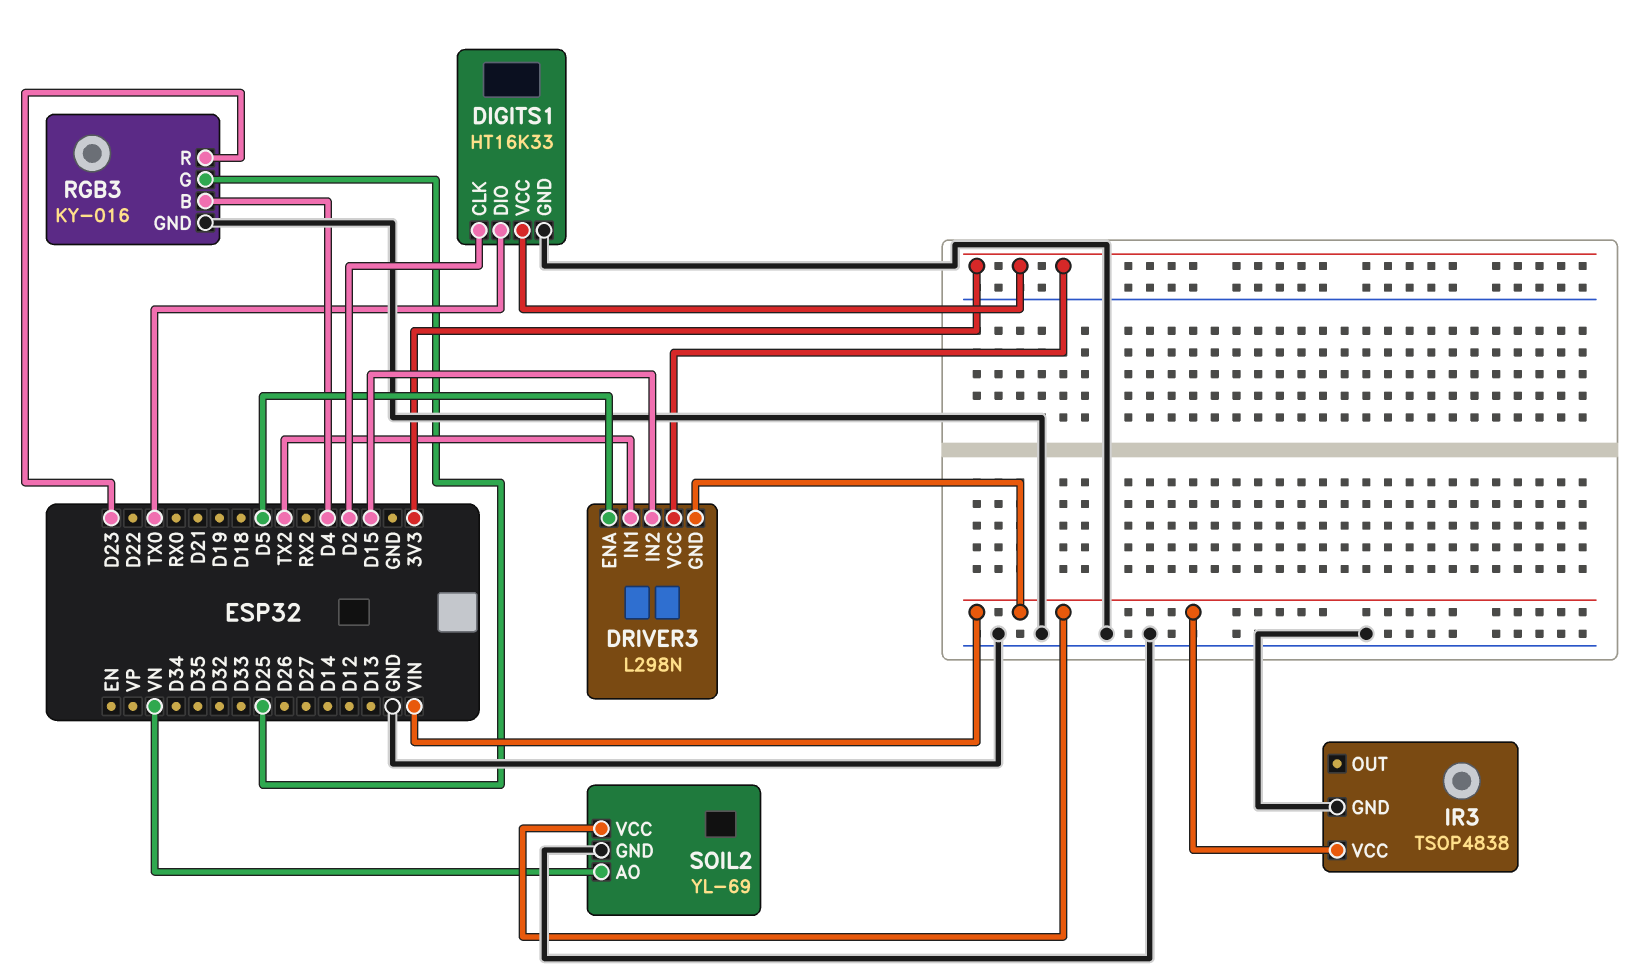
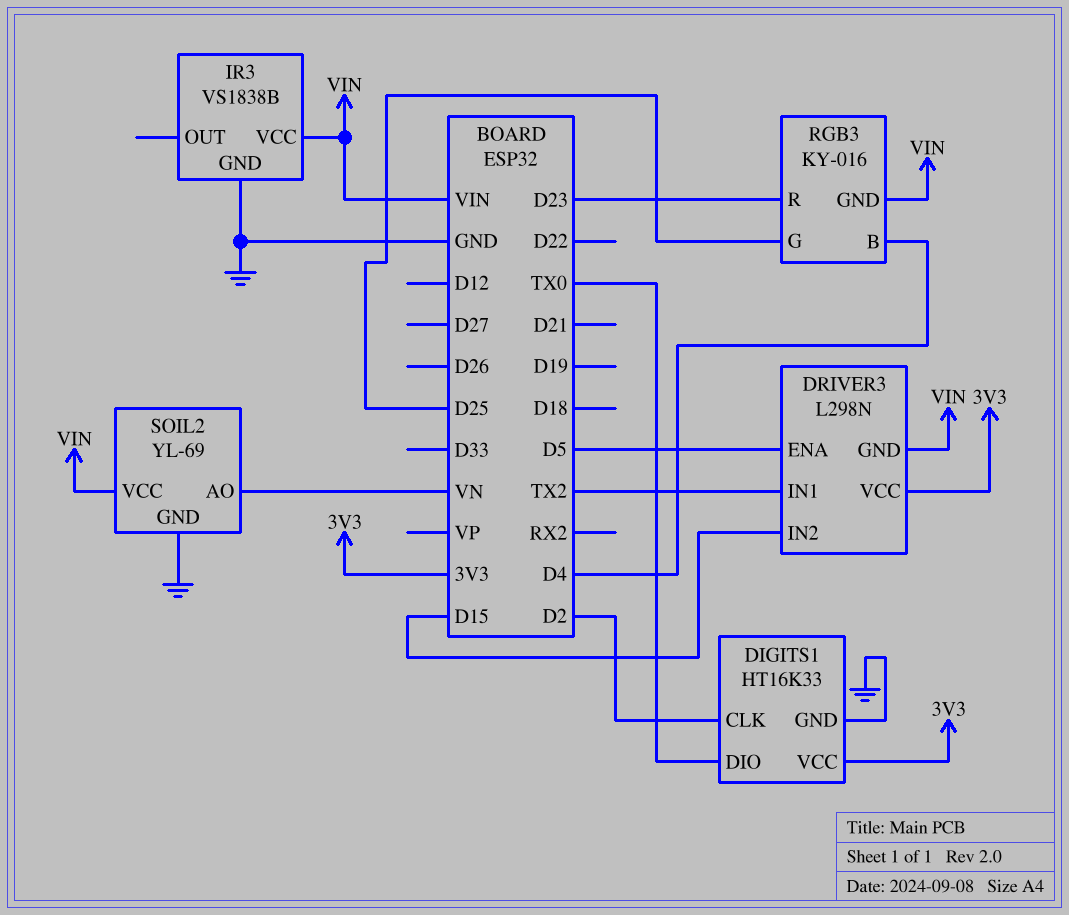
IR3: TSOP4838 -> VS1838B
RGB3 pin GND: GND -> VIN

